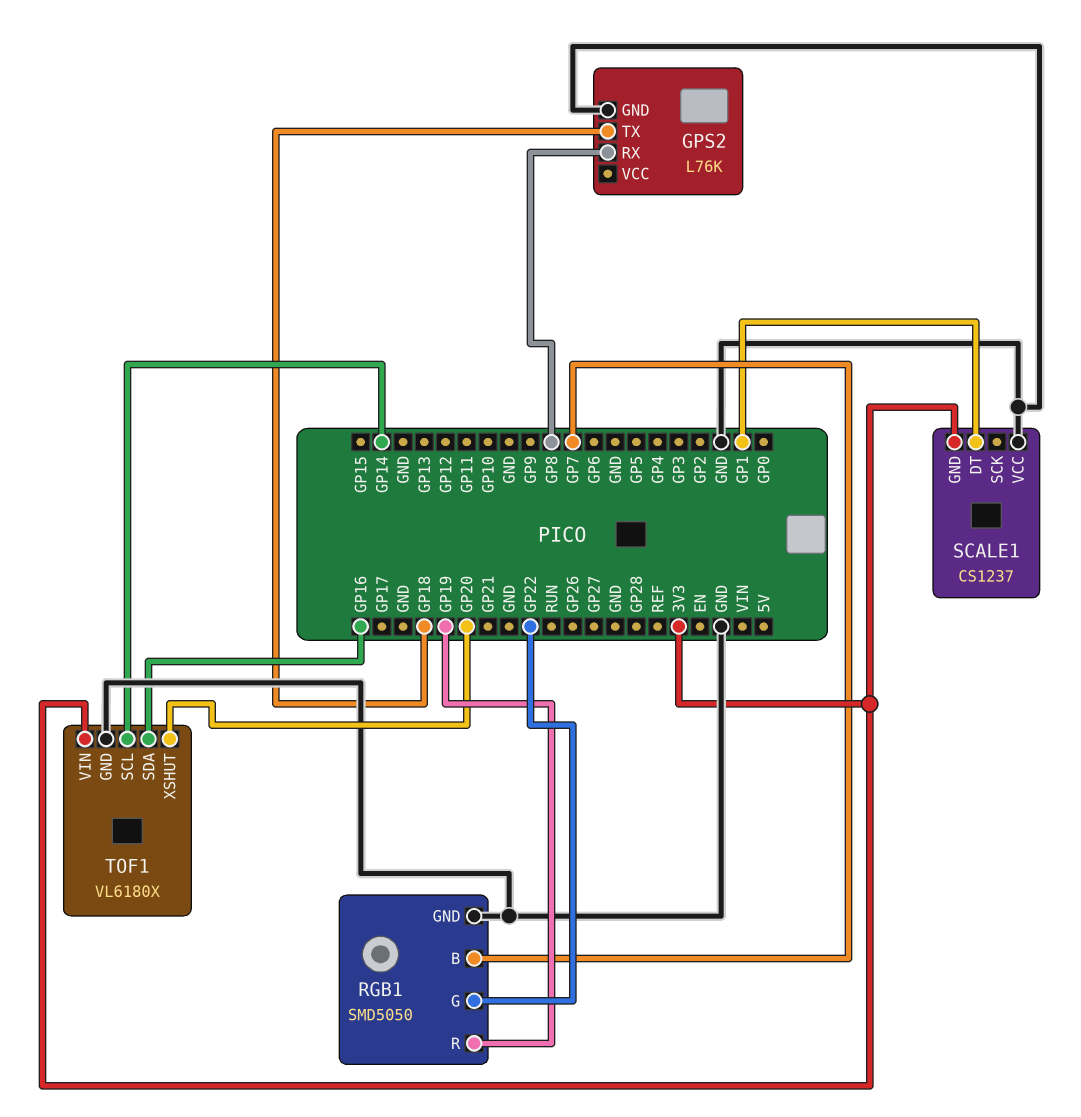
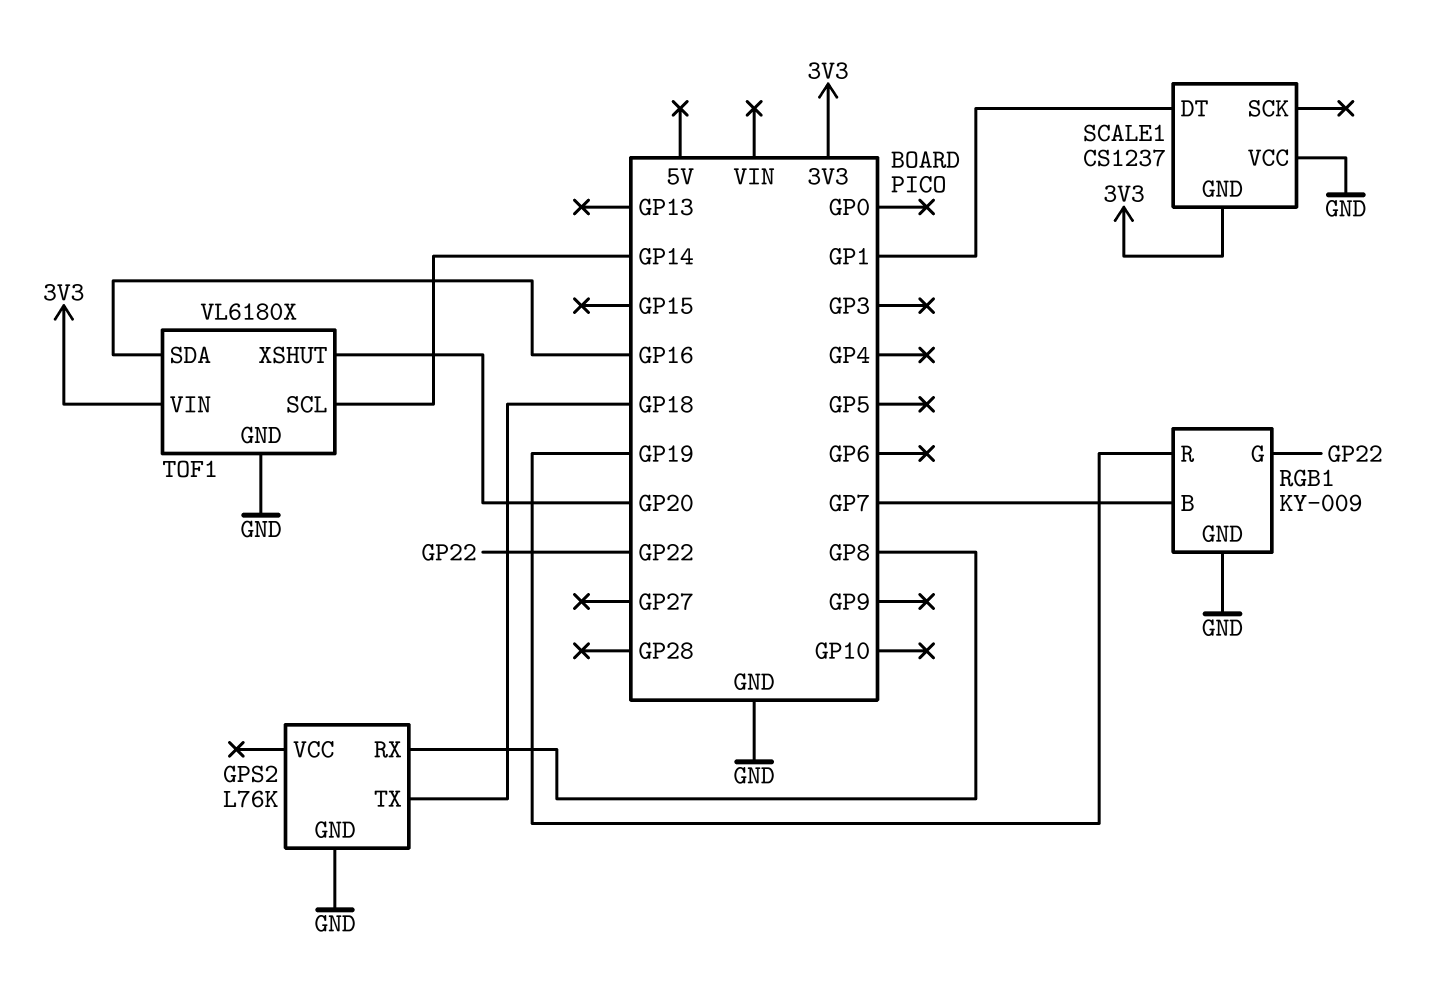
RGB1: SMD5050 -> KY-009

